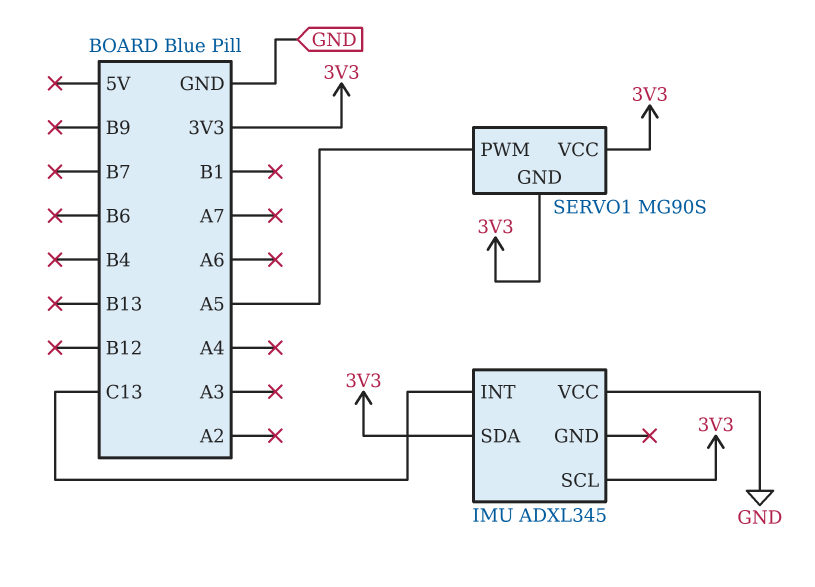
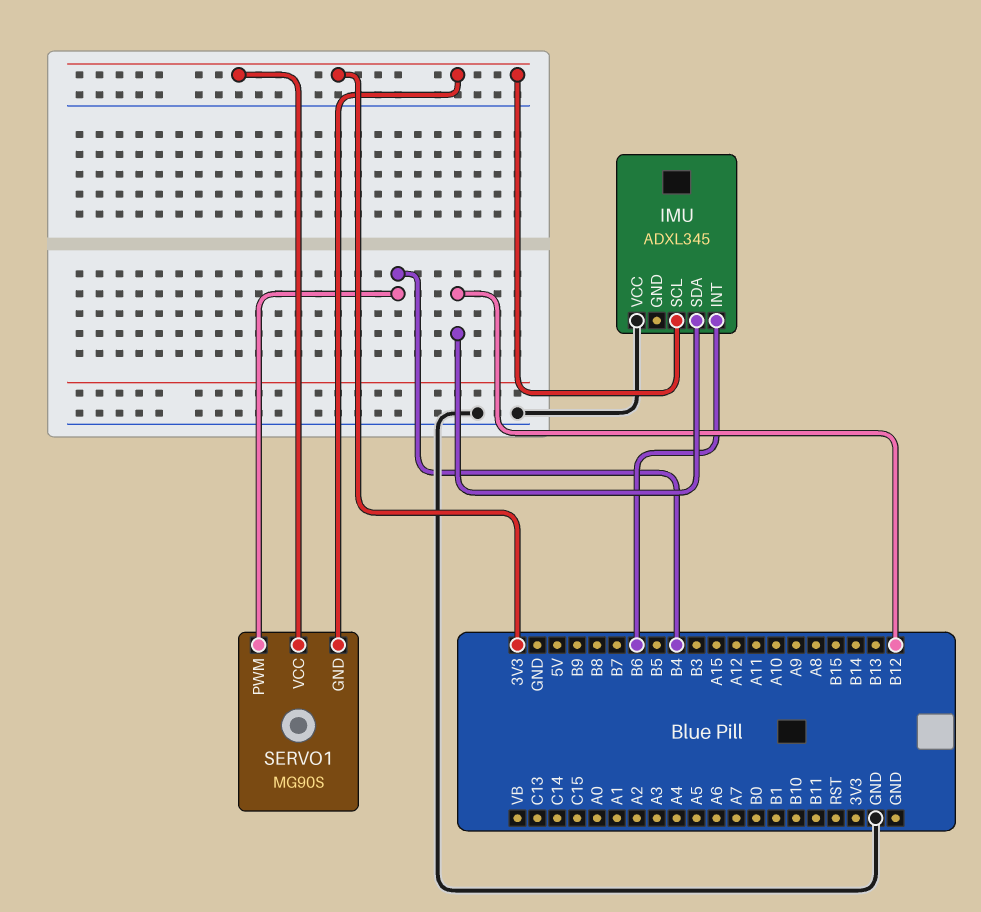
IMU pin INT: C13 -> B6
IMU pin SDA: 3V3 -> B12
SERVO1 pin PWM: A5 -> B4

